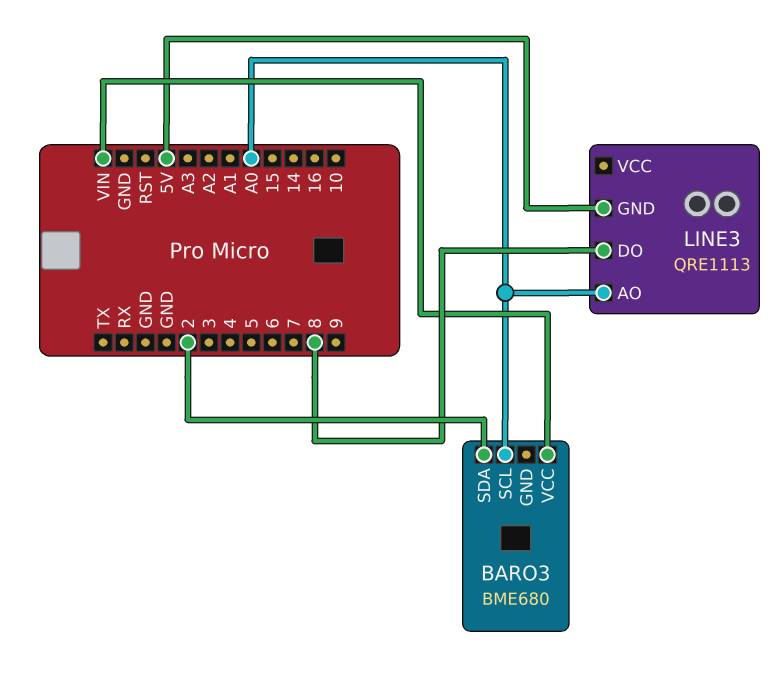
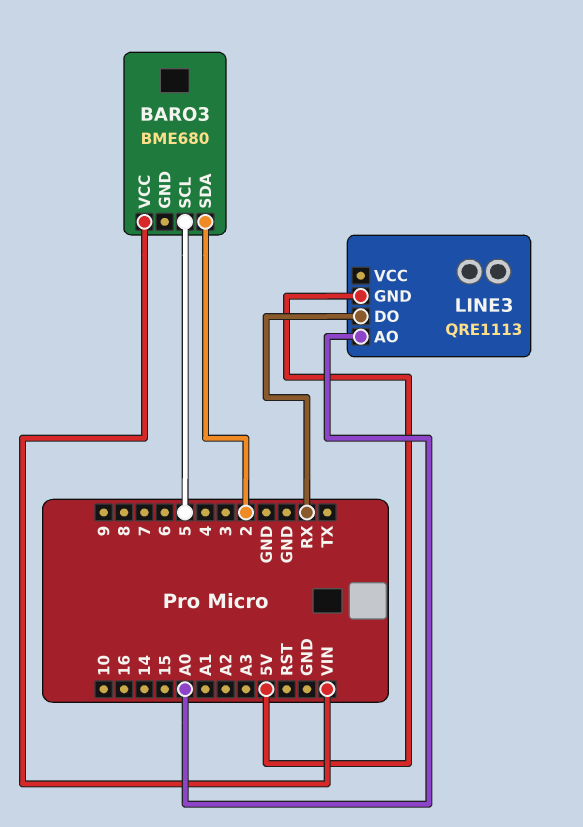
BARO3 pin SCL: A0 -> 5
LINE3 pin DO: 8 -> RX

